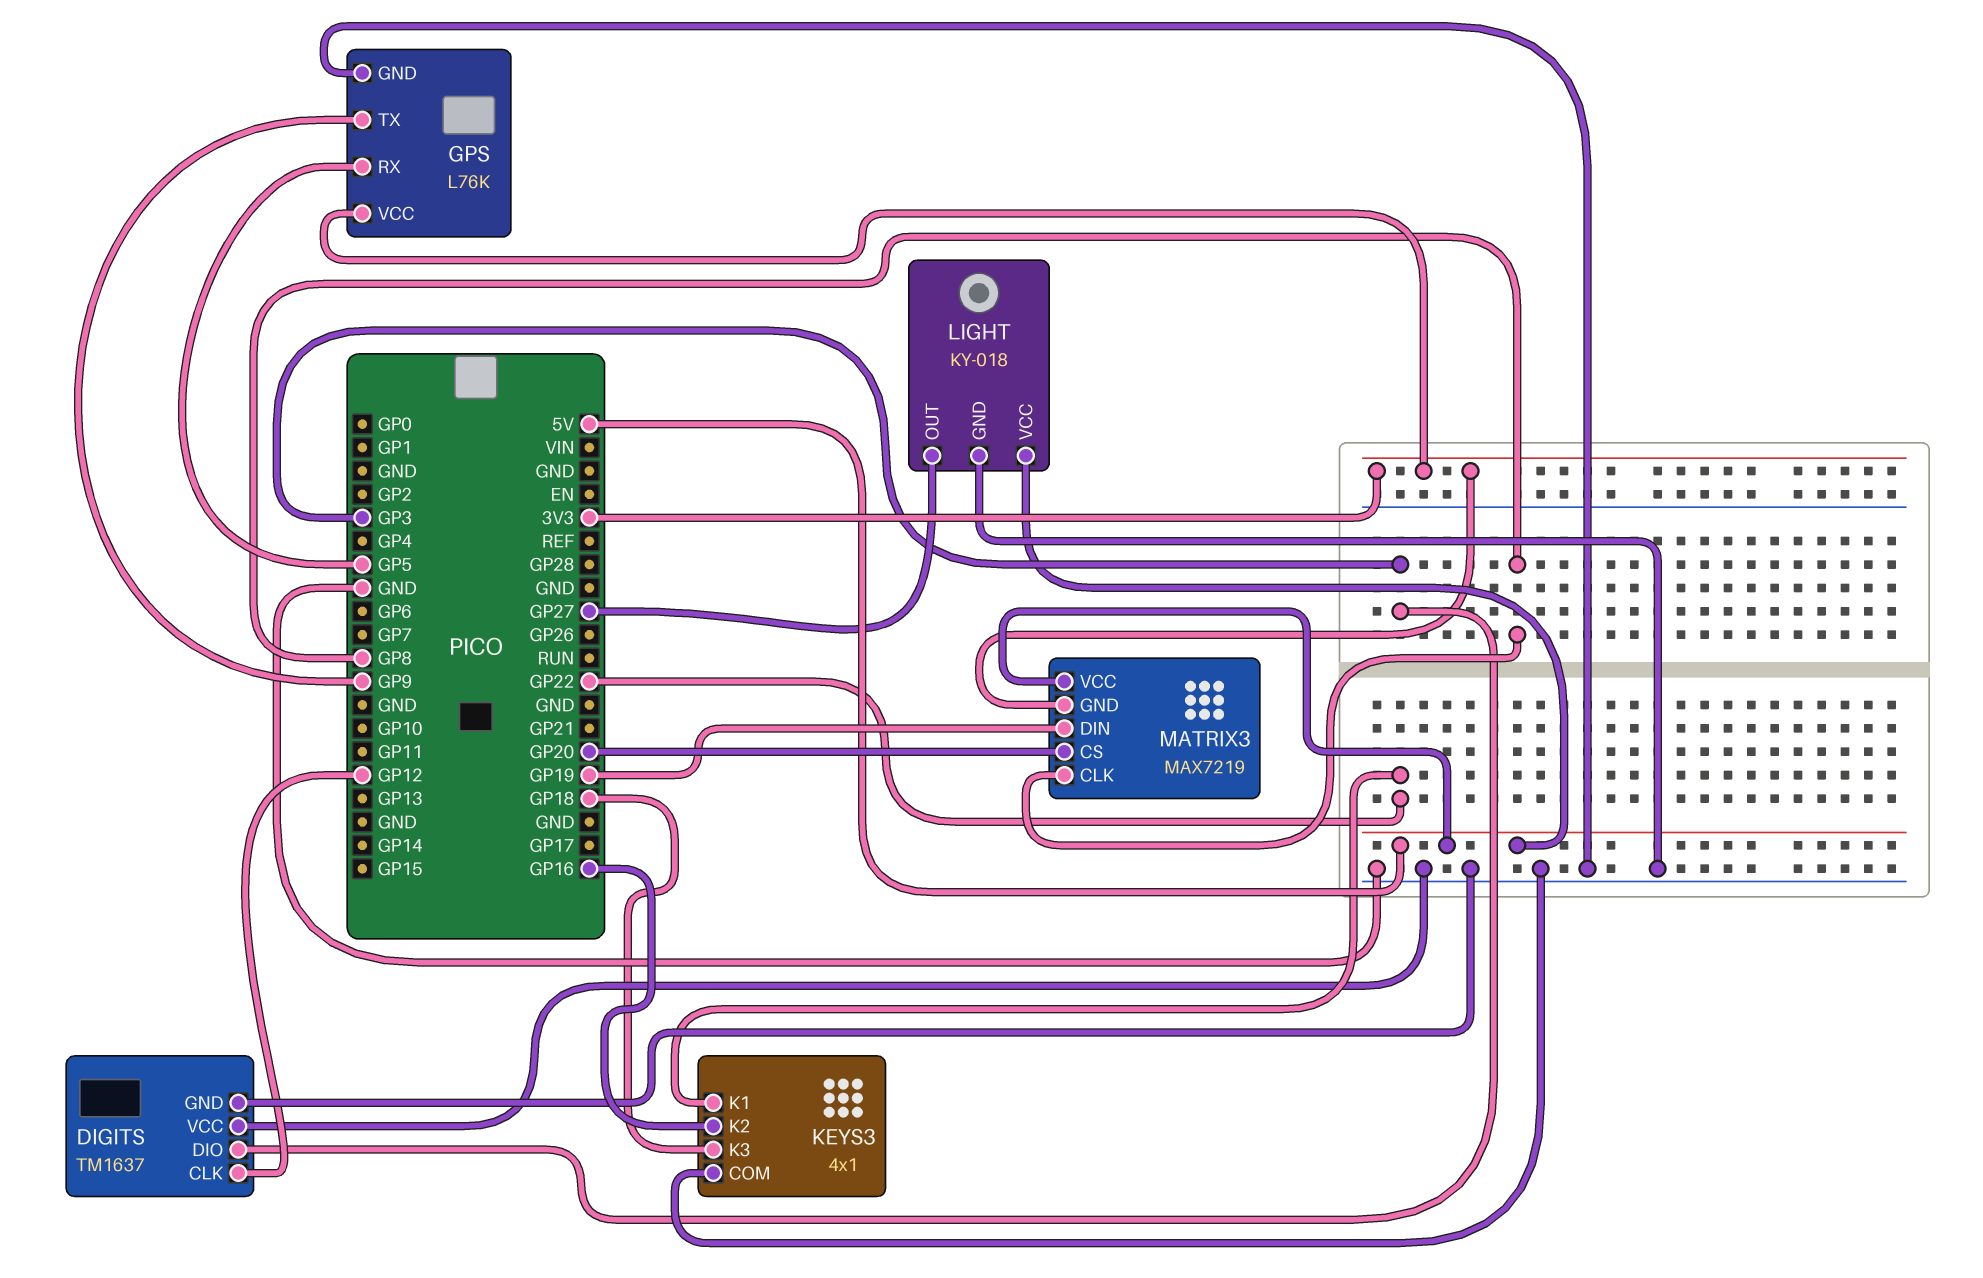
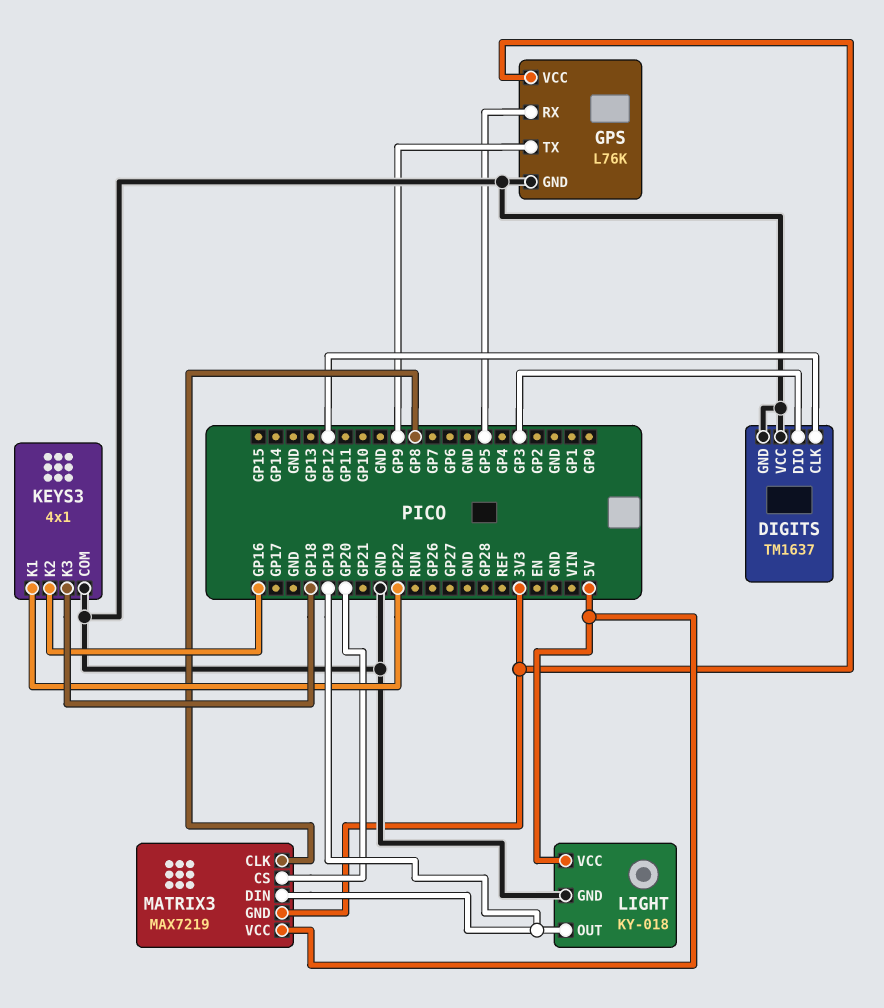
LIGHT pin OUT: GP27 -> GP19

